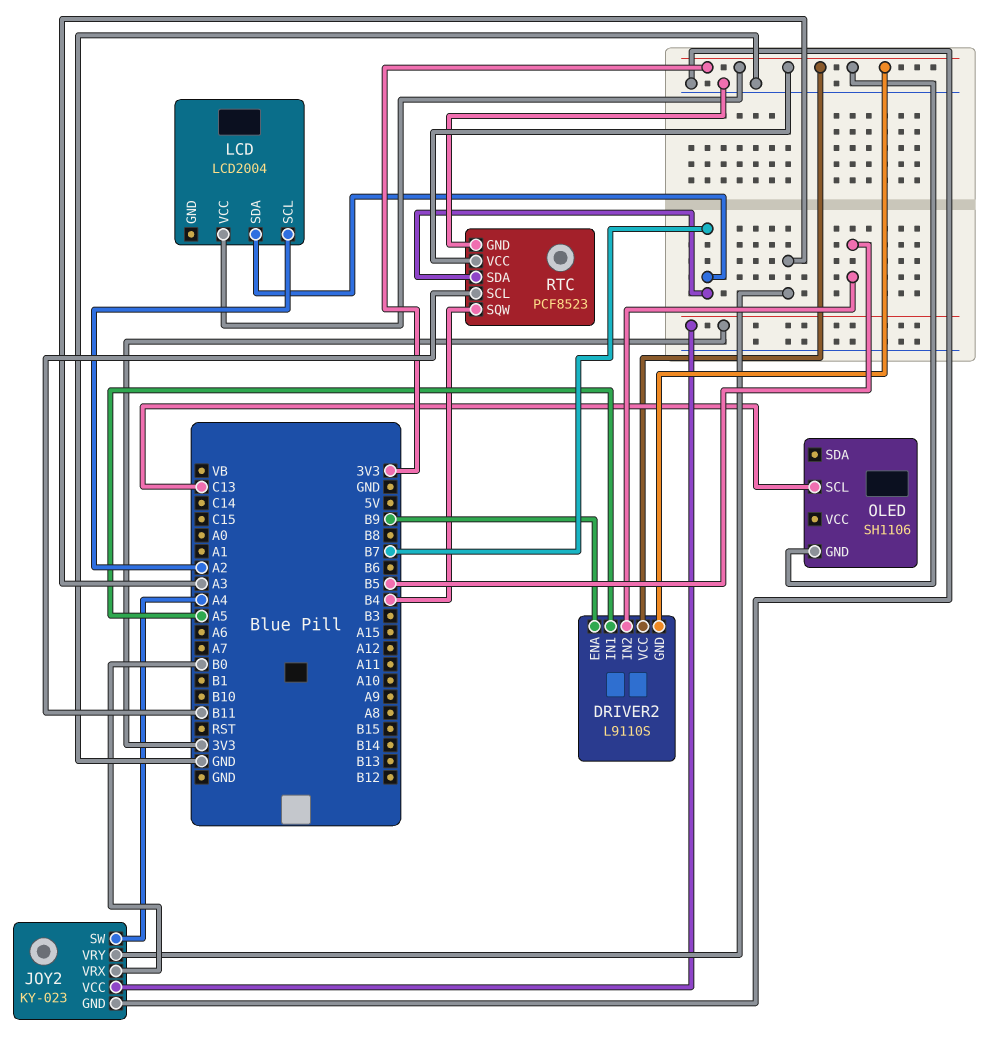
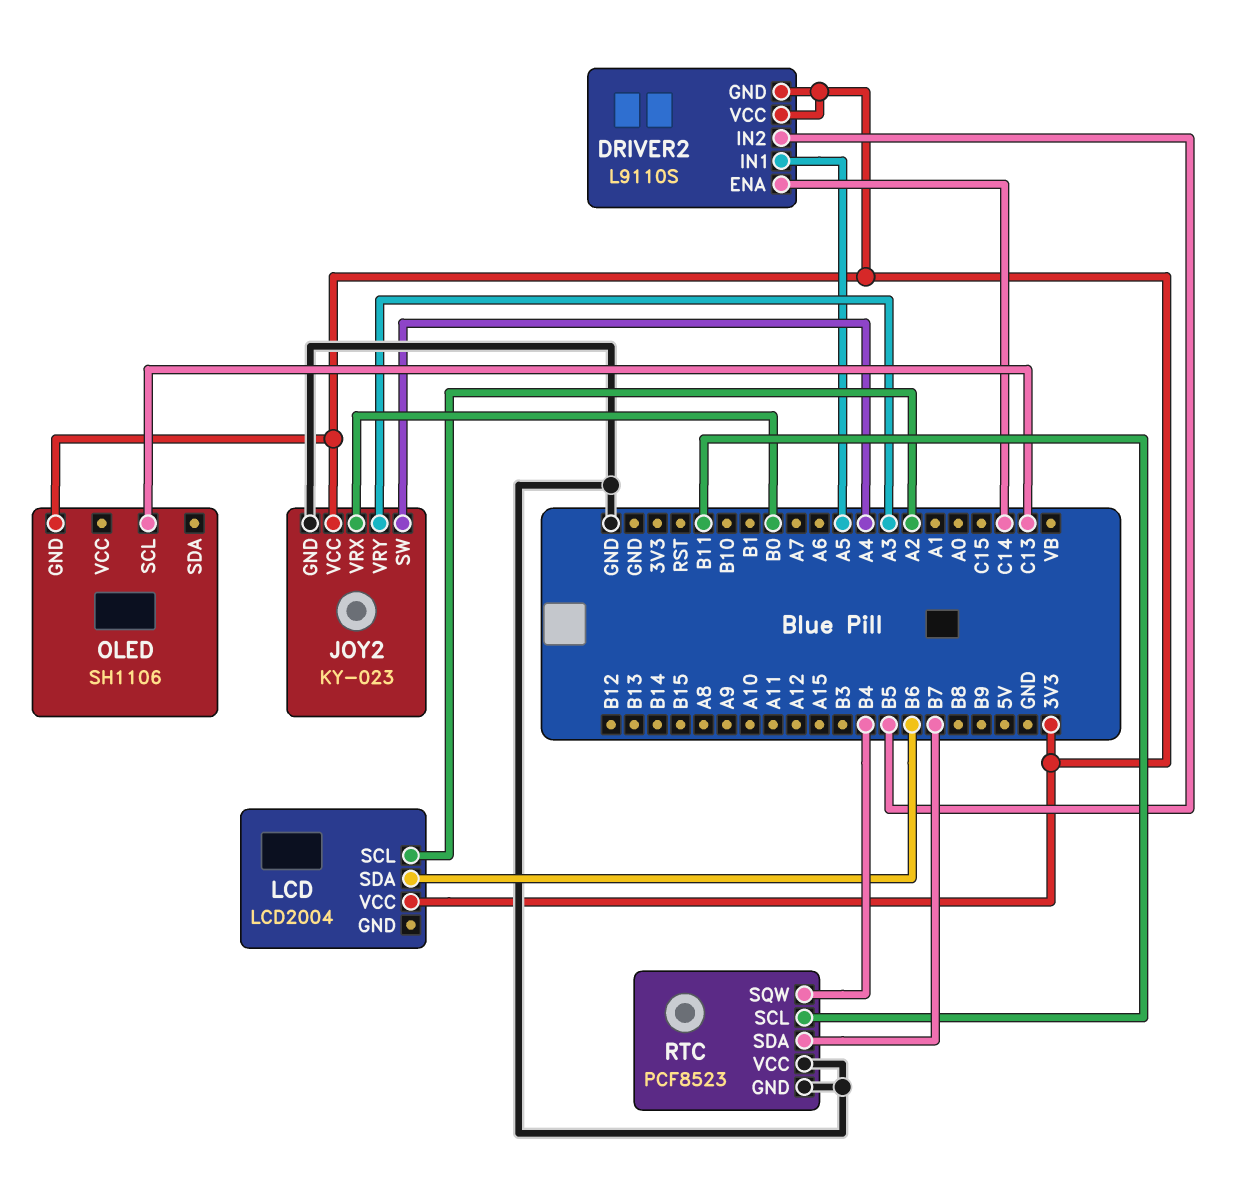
DRIVER2 pin ENA: B9 -> C14
LCD pin SDA: B7 -> B6
RTC pin VCC: 3V3 -> GND

